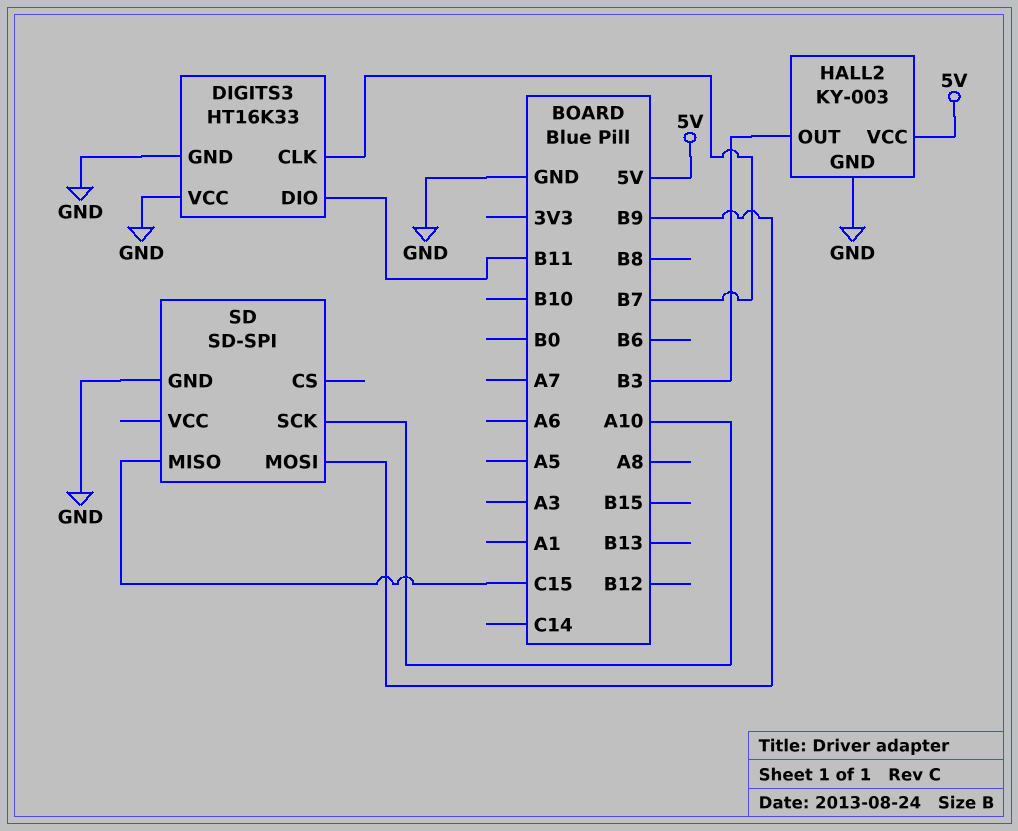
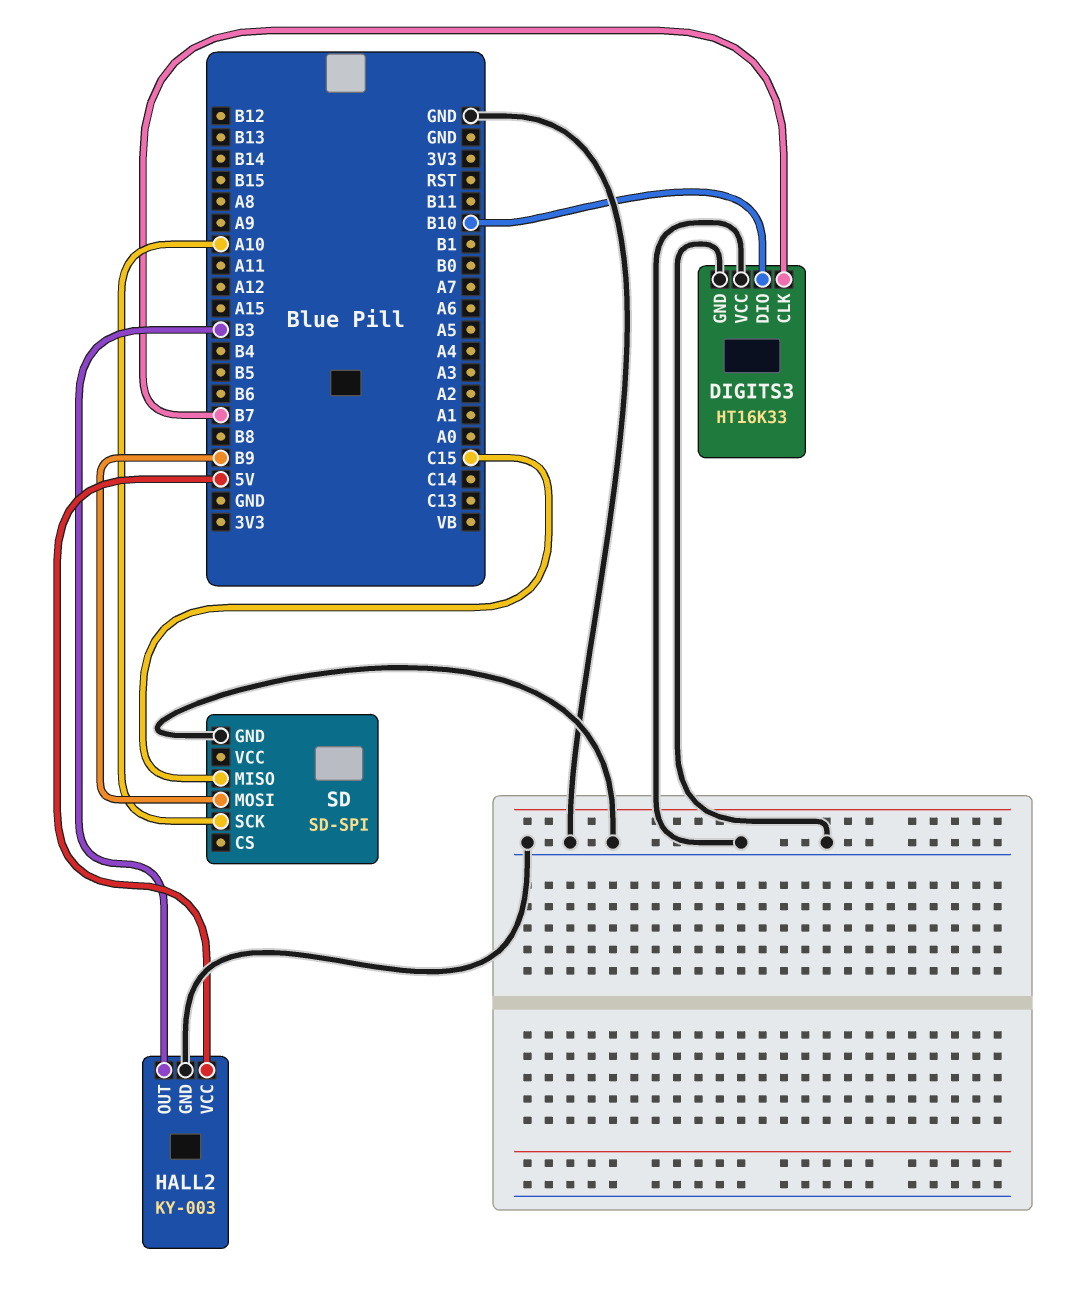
DIGITS3 pin DIO: B11 -> B10

